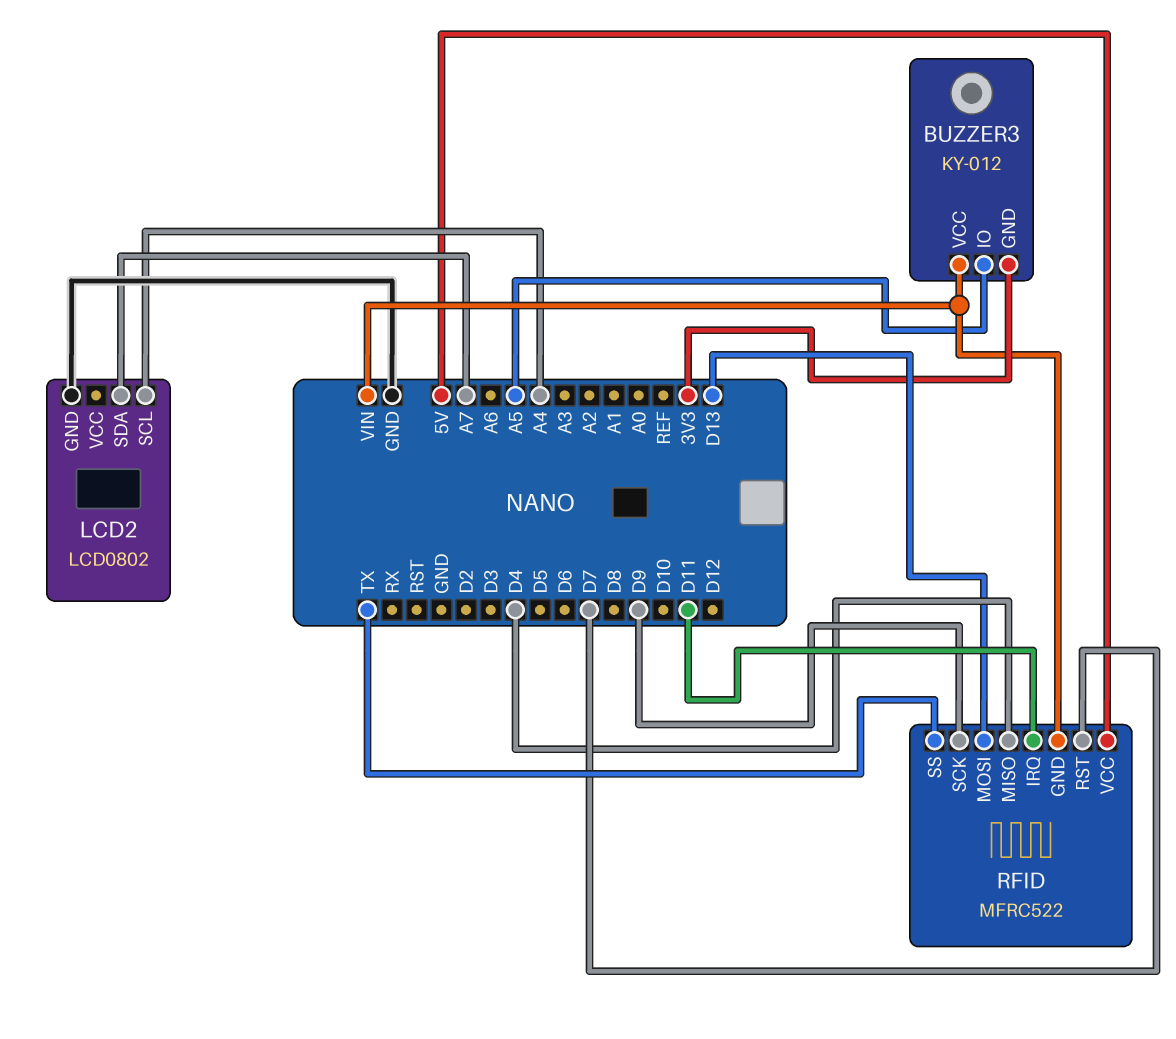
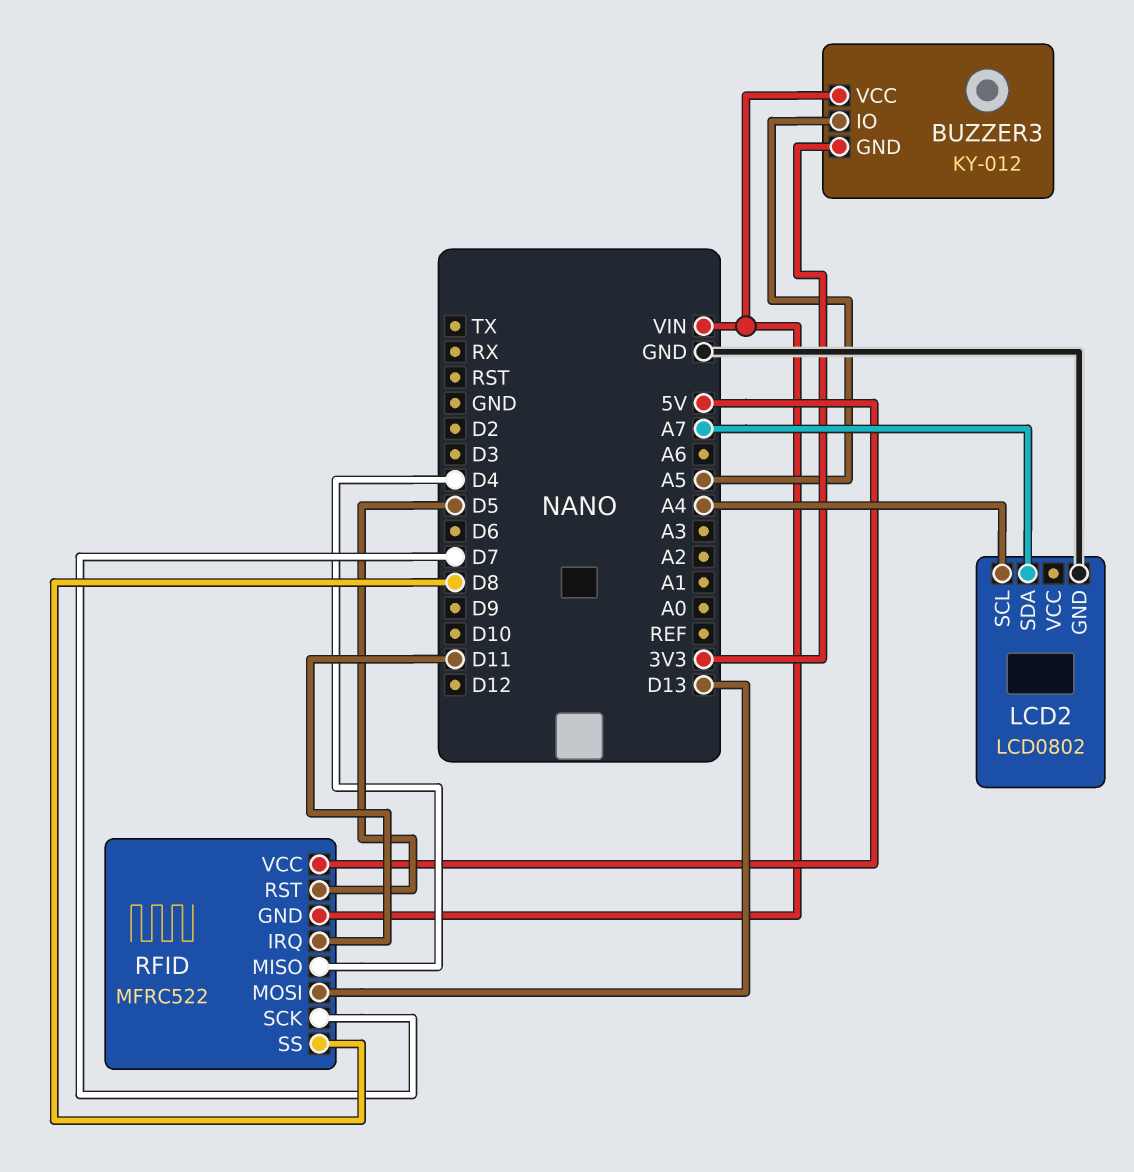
RFID pin RST: D7 -> D5
RFID pin SCK: D9 -> D7
RFID pin SS: TX -> D8

